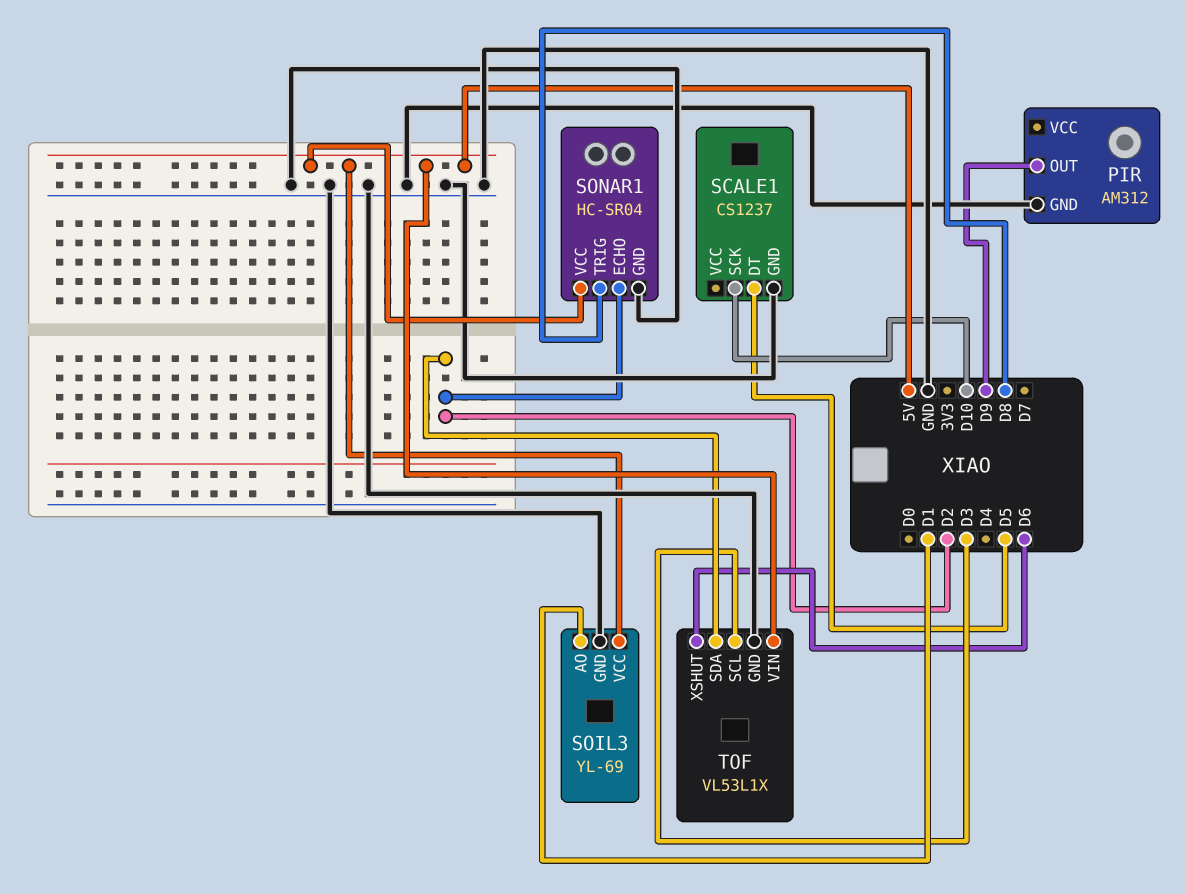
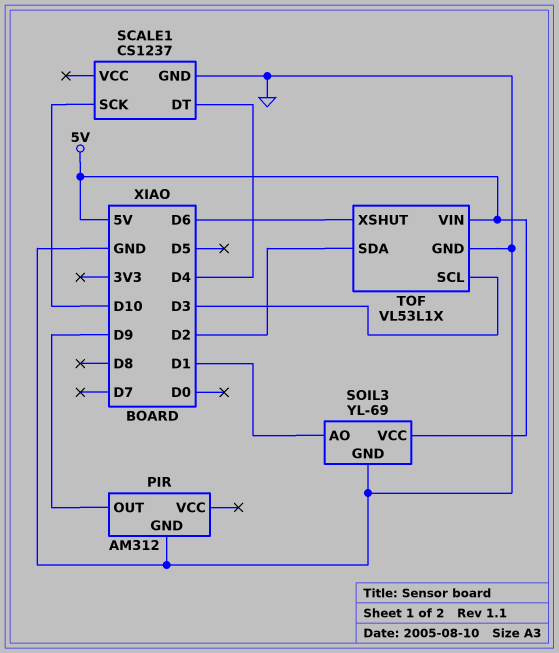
SCALE1 pin DT: D5 -> D4
SONAR1: HC-SR04 -> none
SONAR1 pin ECHO: D2 -> none
SONAR1 pin GND: GND -> none
SONAR1 pin TRIG: D8 -> none
SONAR1 pin VCC: 5V -> none

